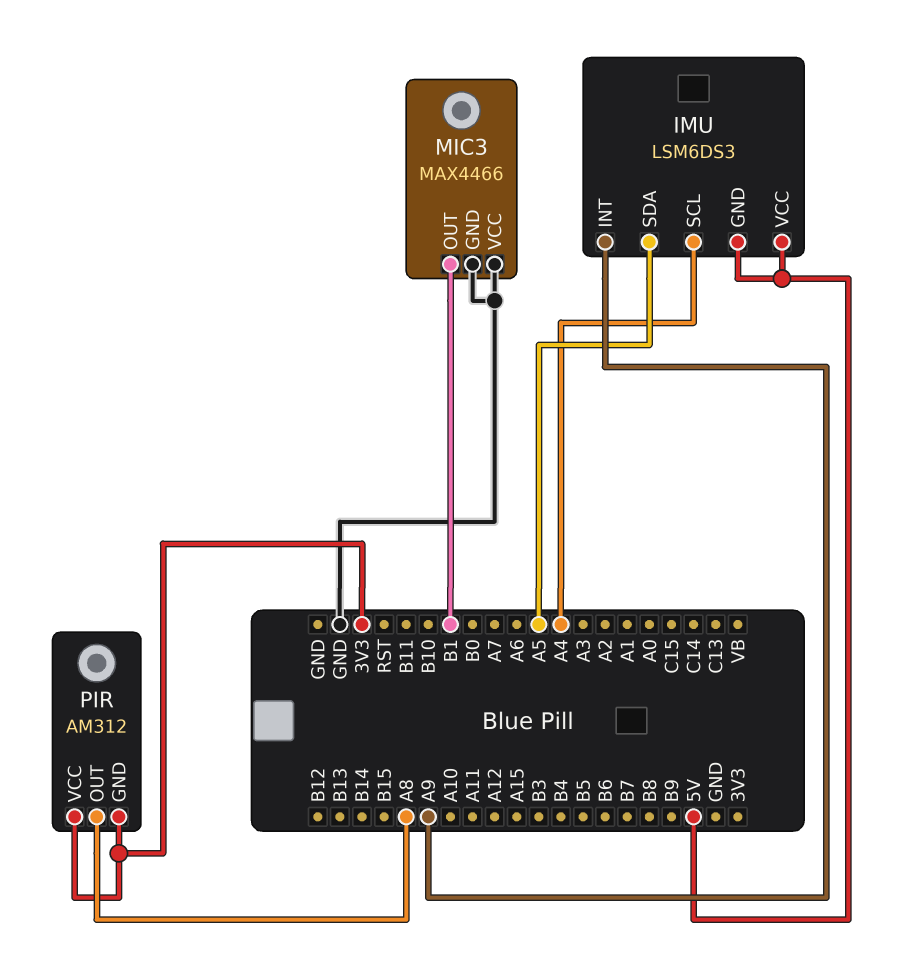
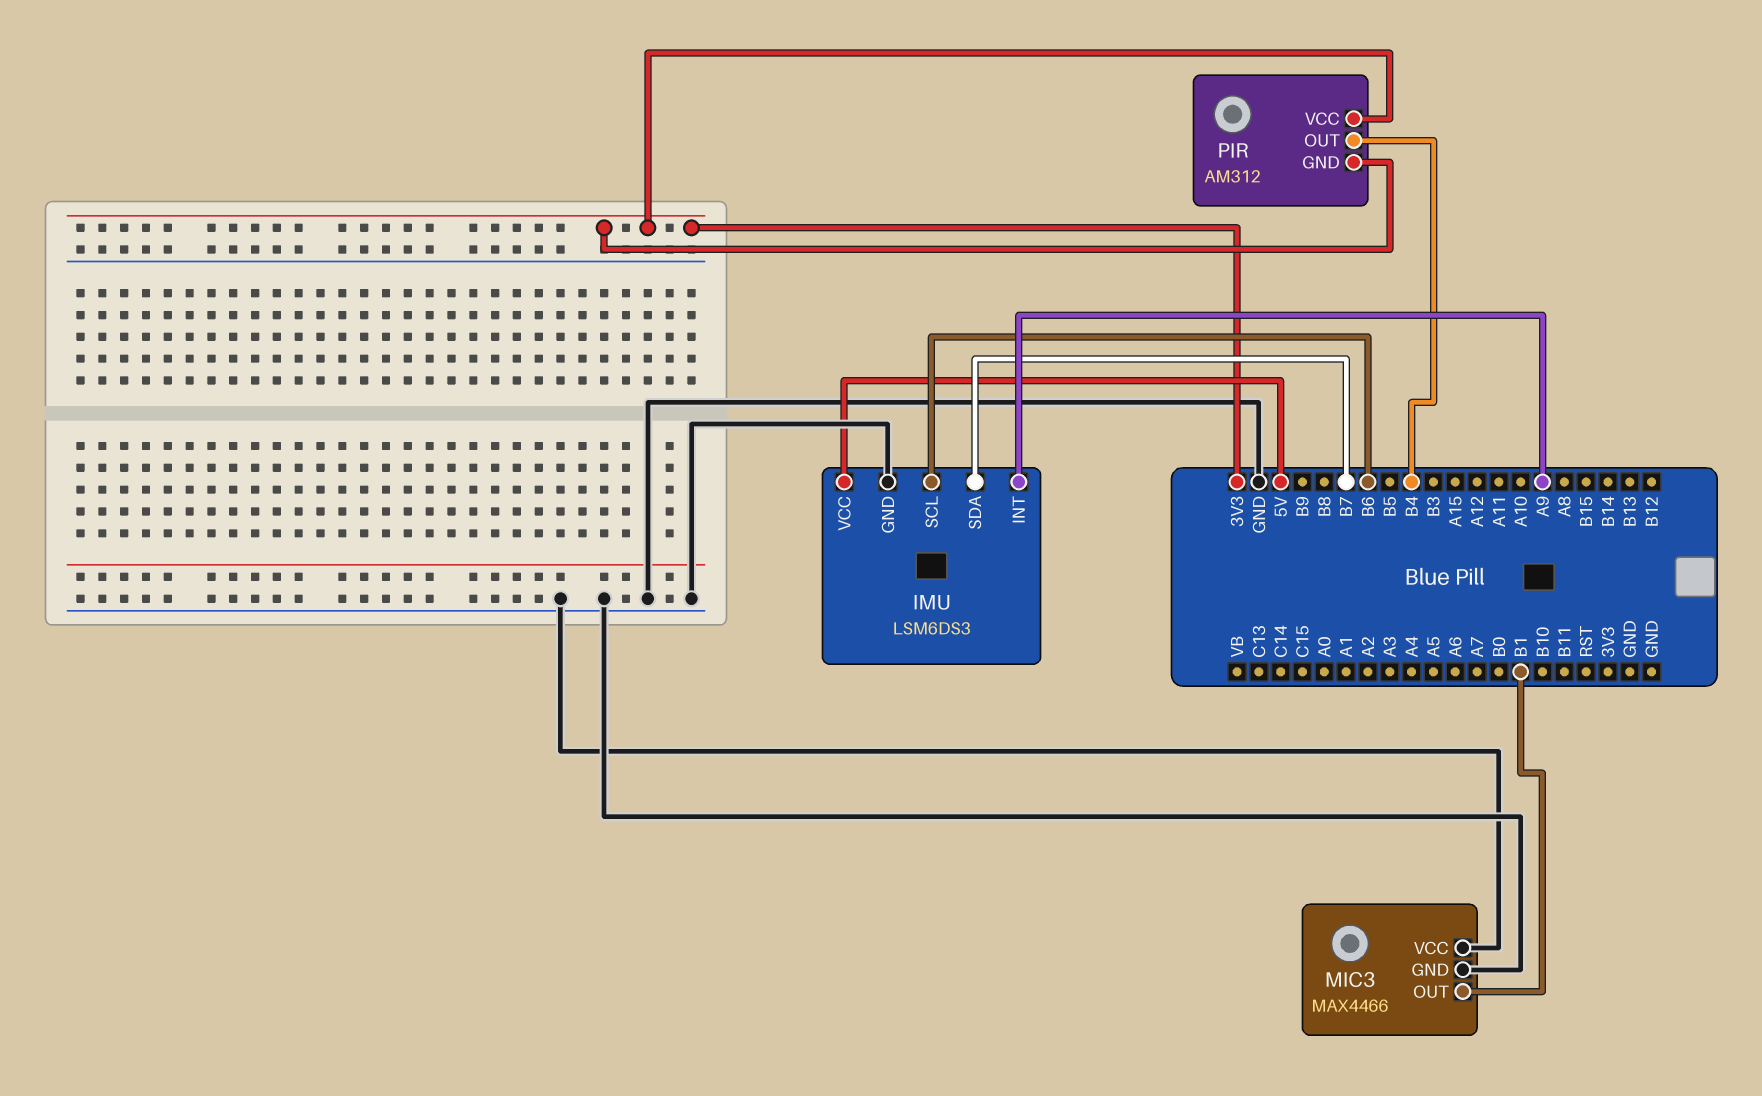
IMU pin GND: 5V -> GND
IMU pin SCL: A4 -> B6
IMU pin SDA: A5 -> B7
PIR pin OUT: A8 -> B4

